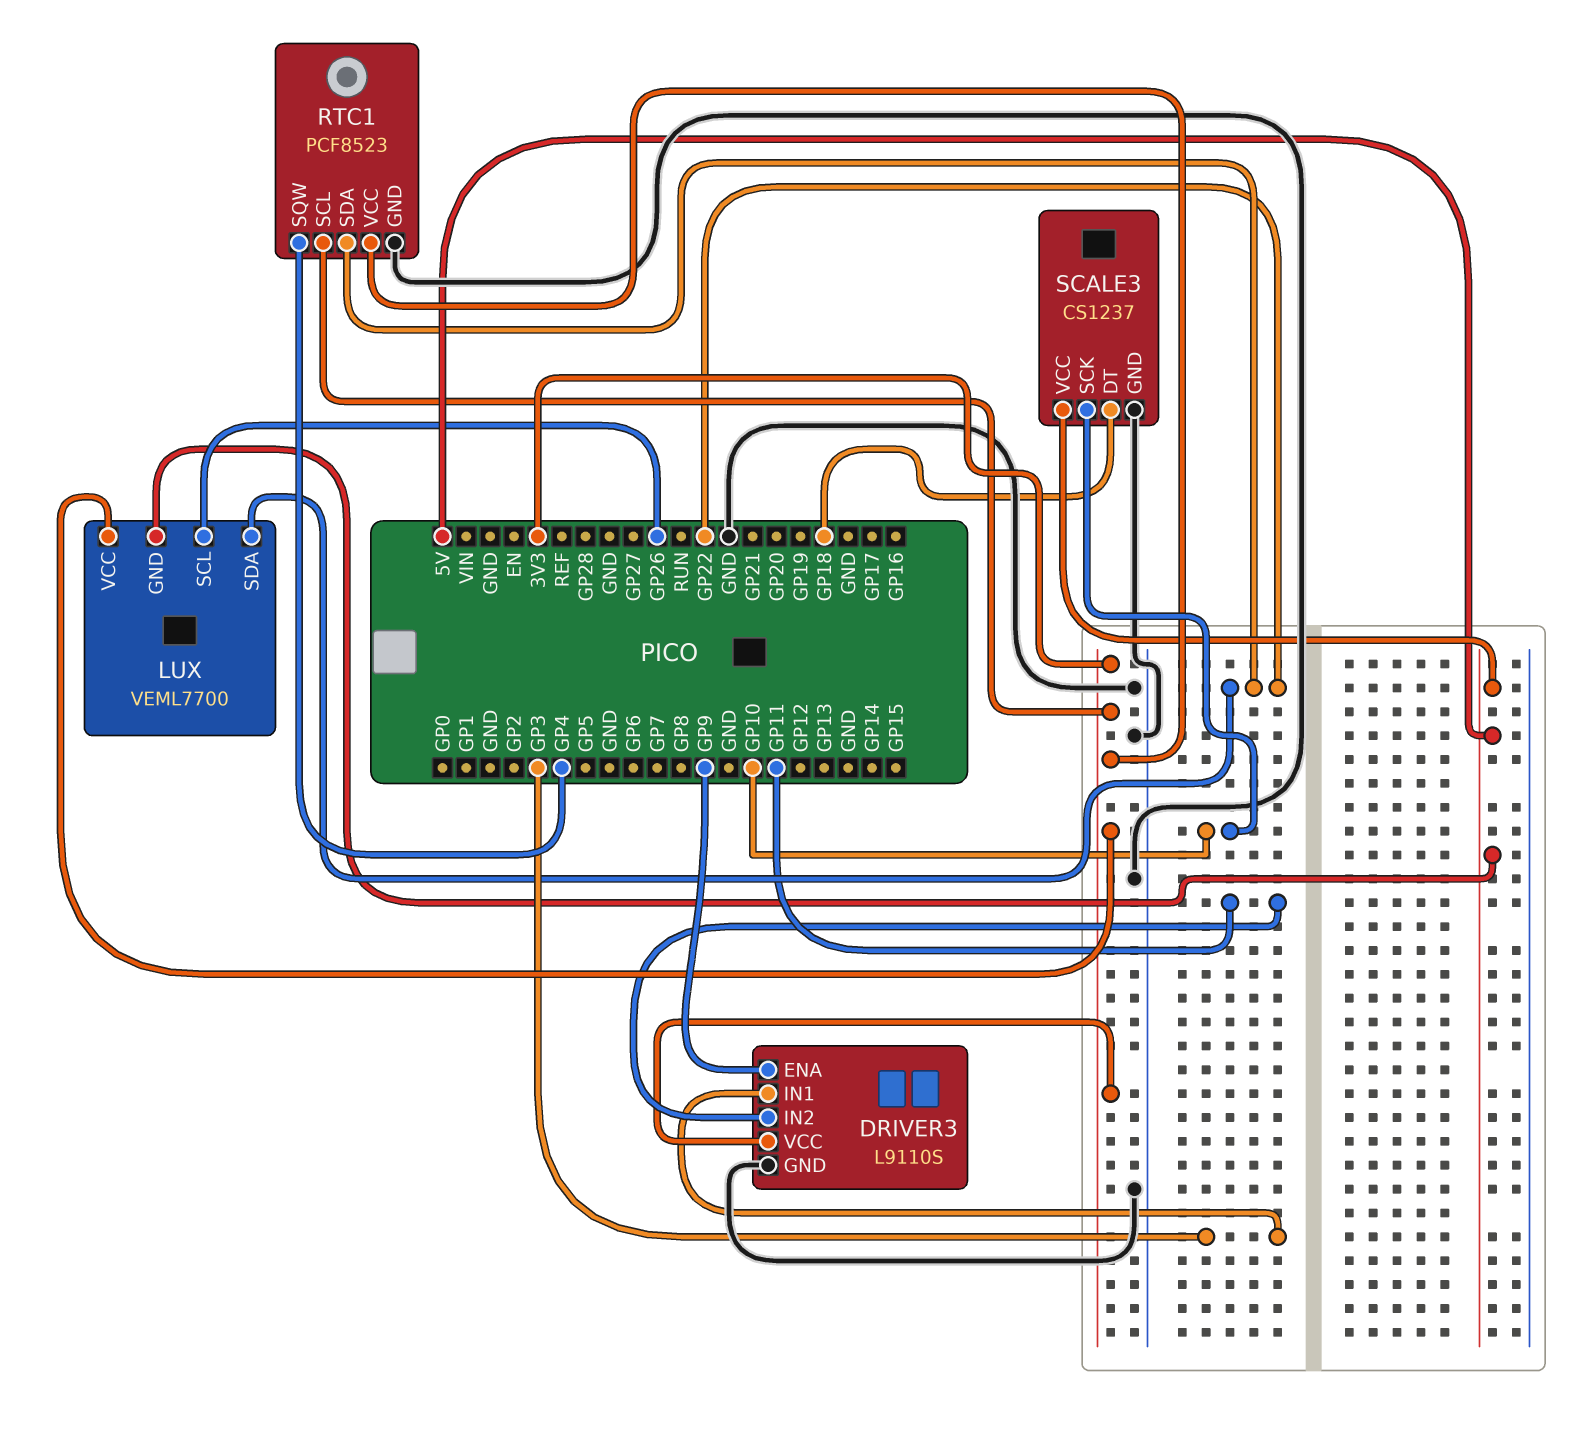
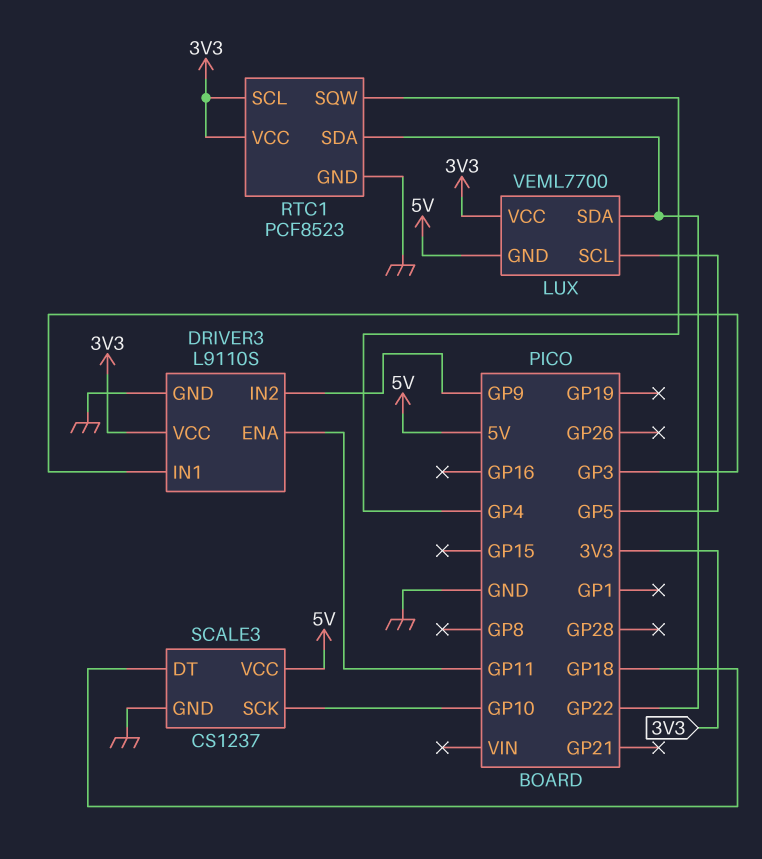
DRIVER3 pin ENA: GP9 -> GP11
DRIVER3 pin IN2: GP11 -> GP9
LUX pin SCL: GP26 -> GP5

